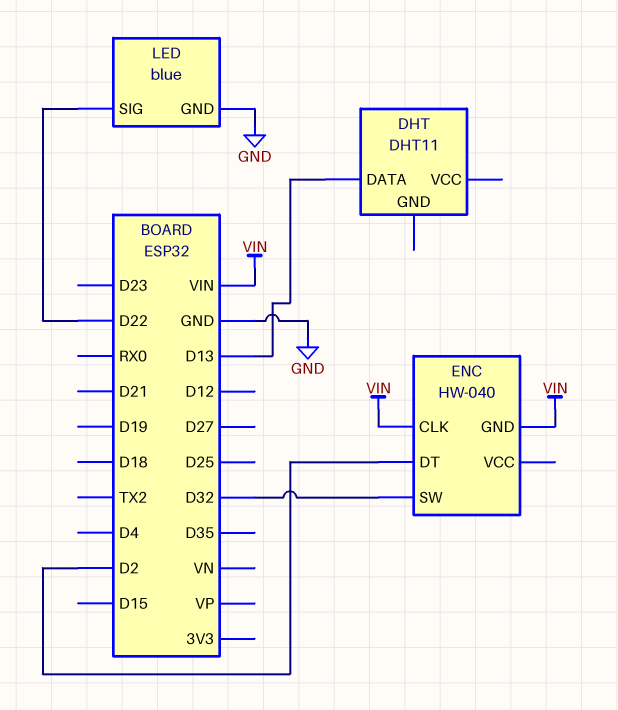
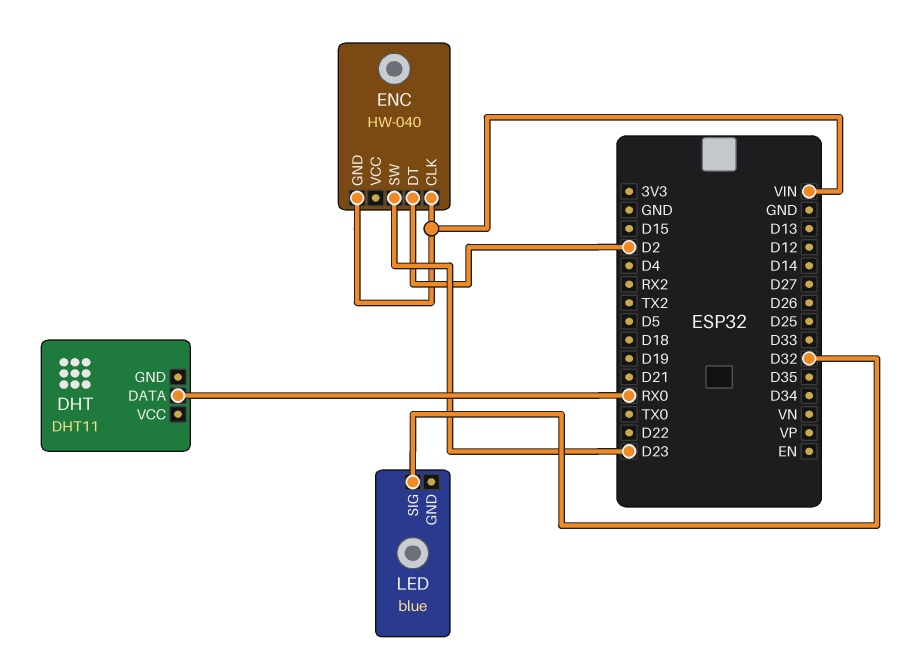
DHT pin DATA: D13 -> RX0
ENC pin SW: D32 -> D23
LED pin GND: GND -> none
LED pin SIG: D22 -> D32

